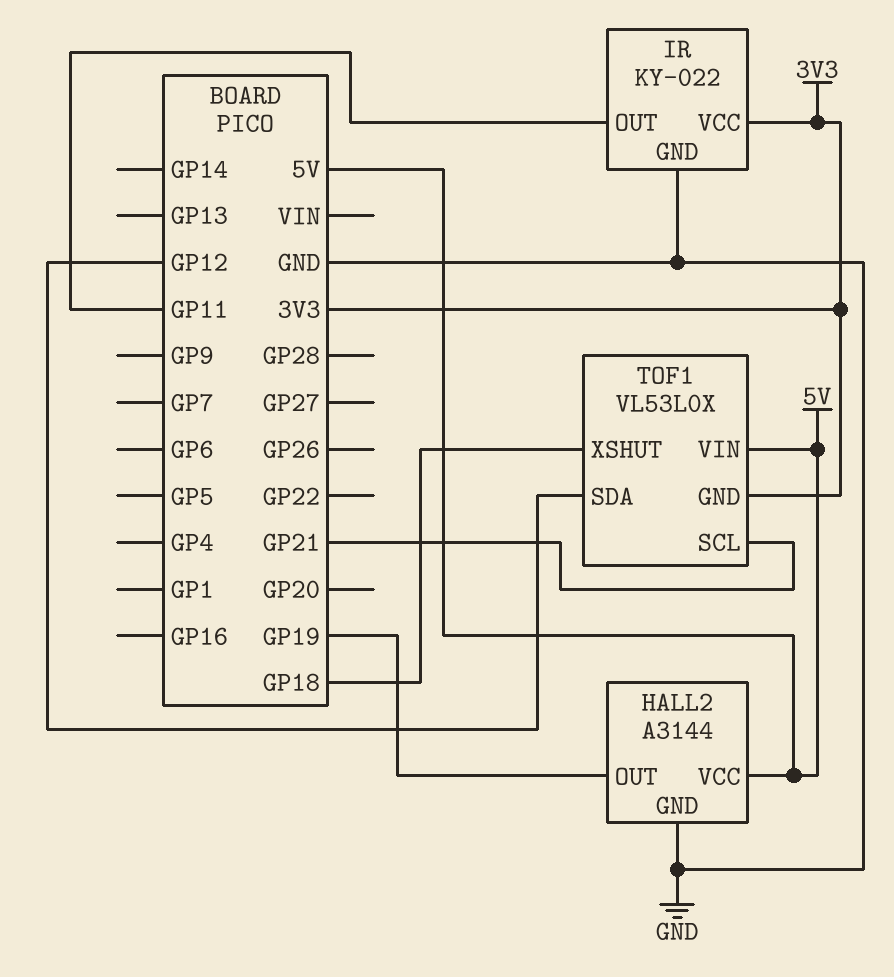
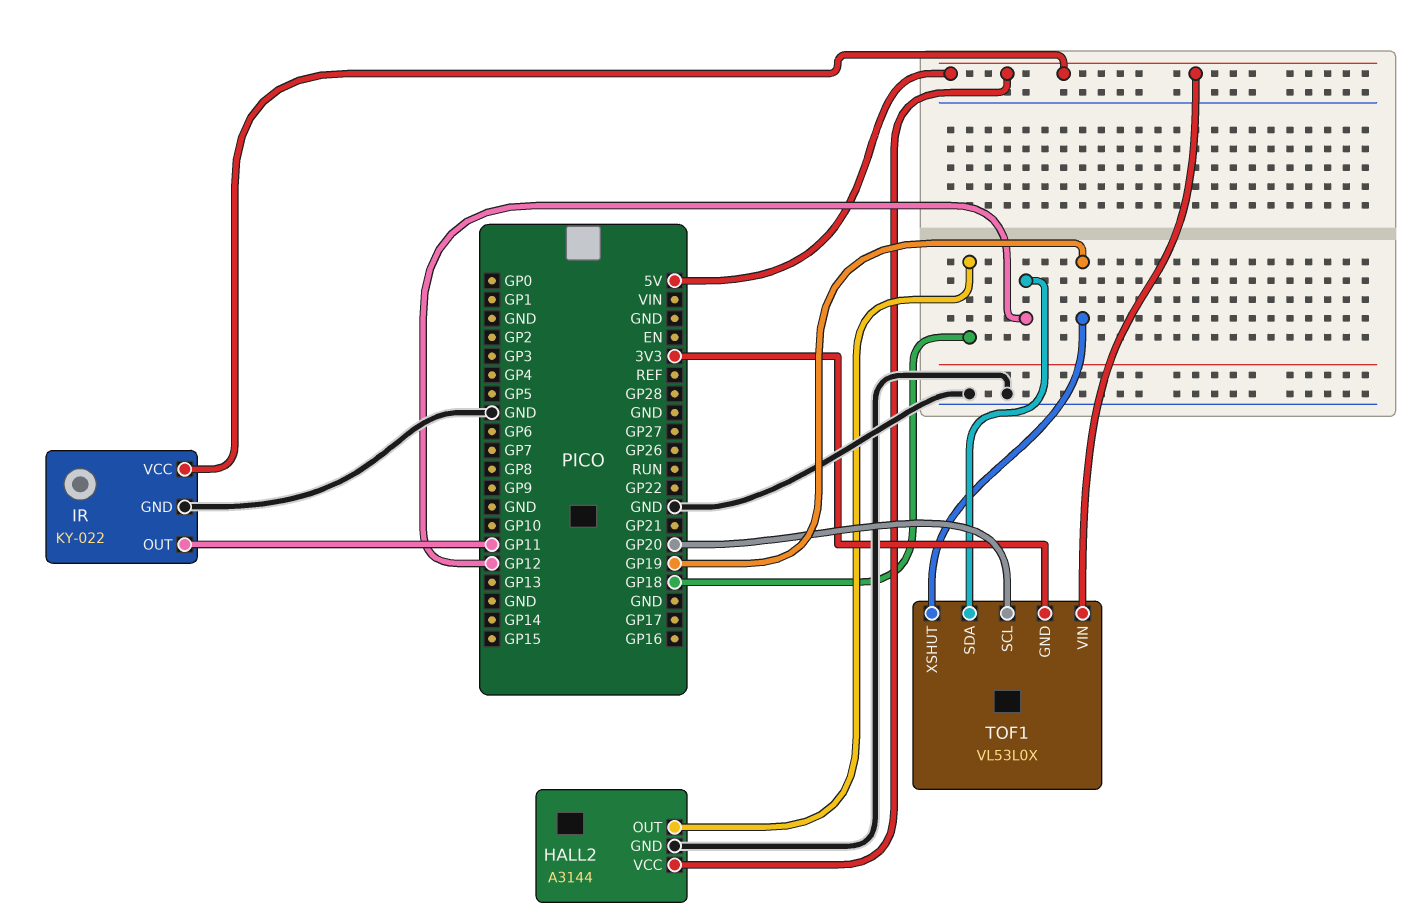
HALL2 pin OUT: GP19 -> GP18
IR pin VCC: 3V3 -> 5V
TOF1 pin SCL: GP21 -> GP20
TOF1 pin XSHUT: GP18 -> GP19

